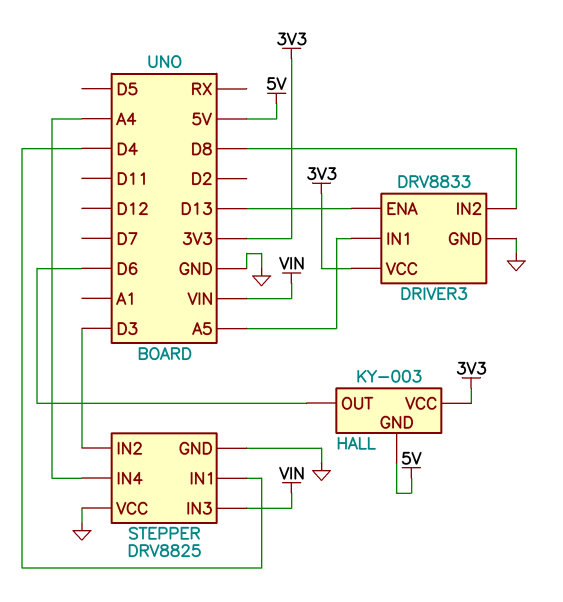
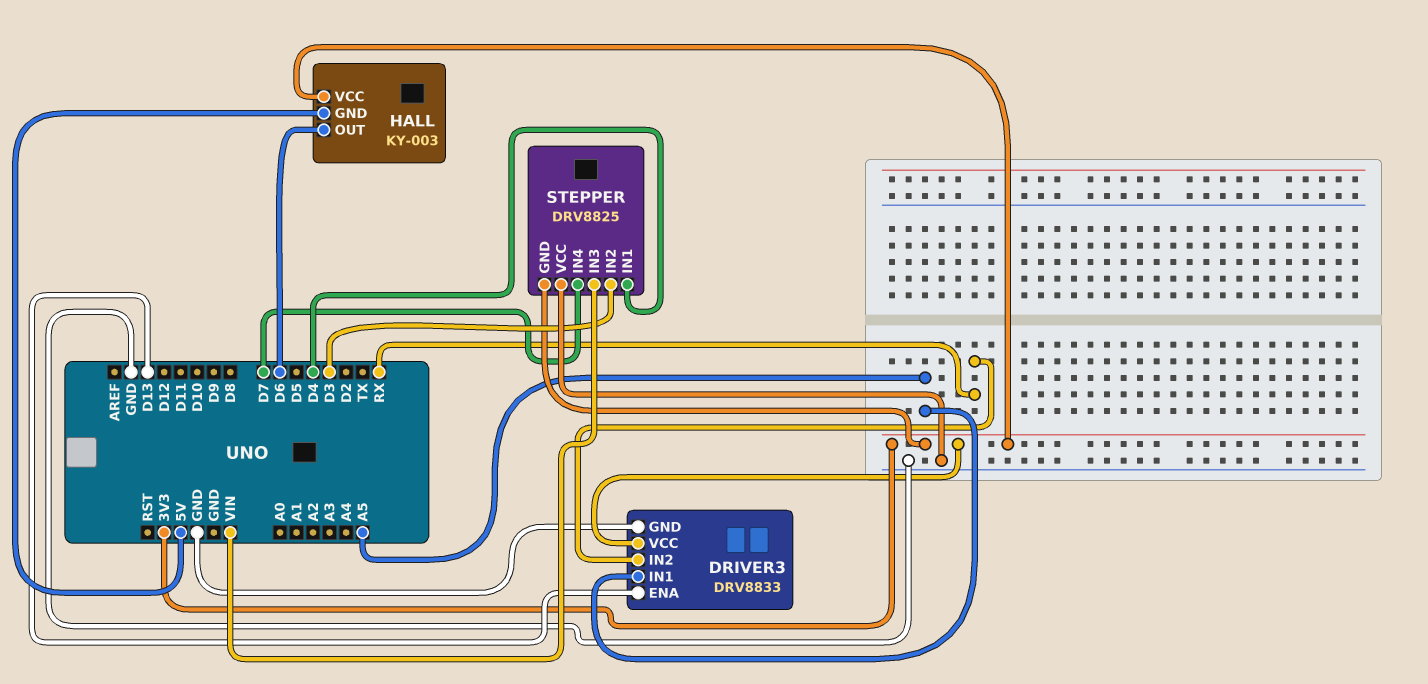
DRIVER3 pin IN2: D8 -> RX
STEPPER pin GND: GND -> 3V3
STEPPER pin IN4: A4 -> D7

